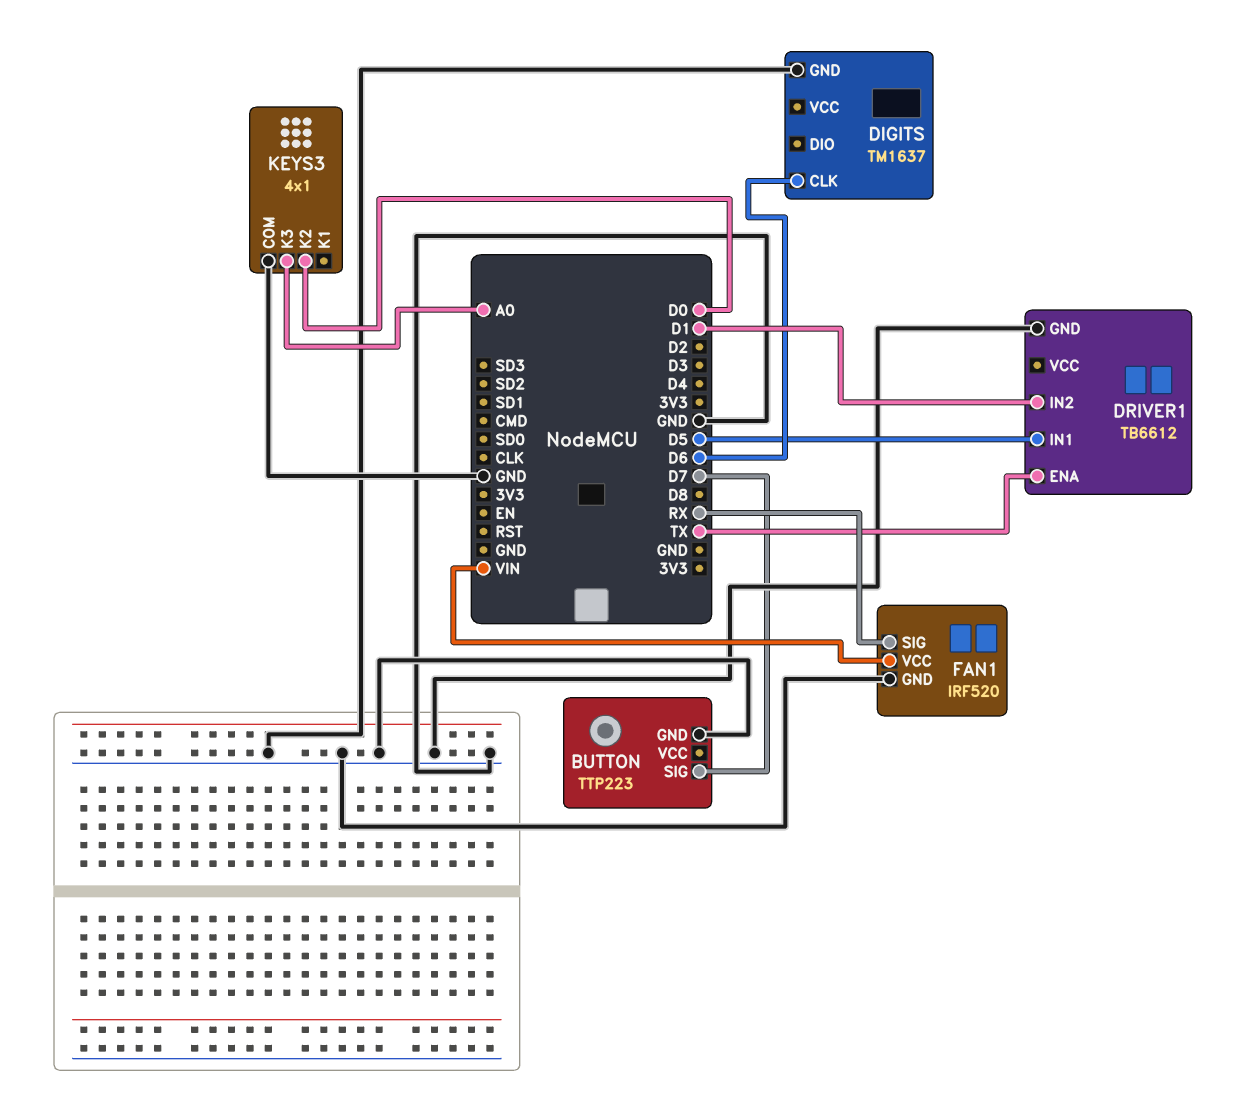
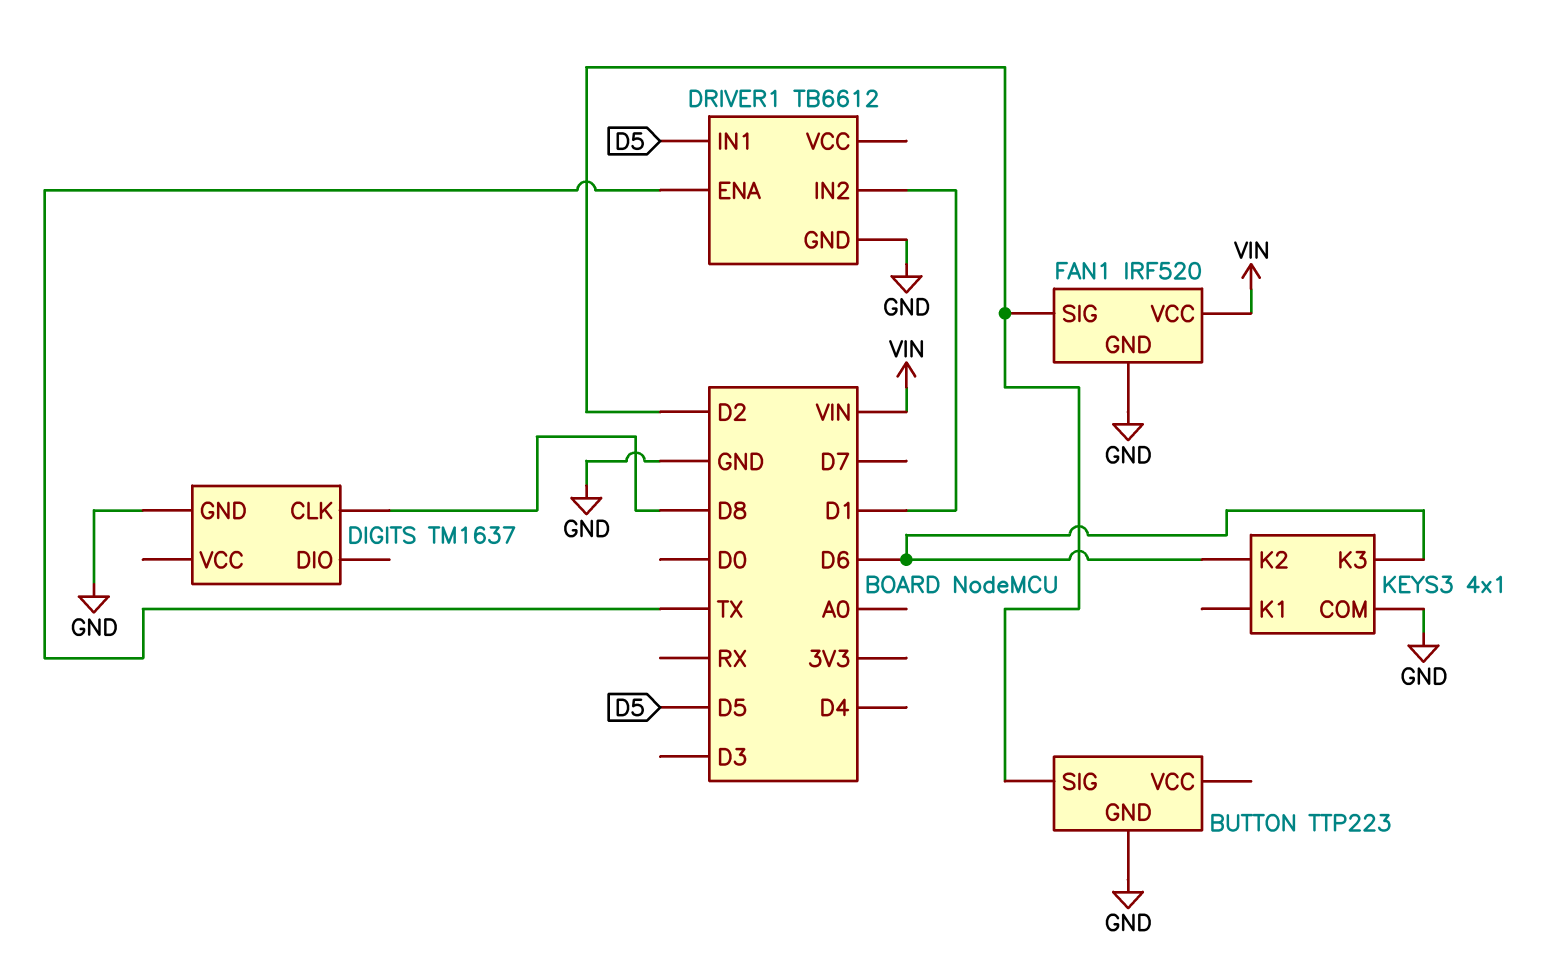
BUTTON pin SIG: D7 -> D2
DIGITS pin CLK: D6 -> D8
FAN1 pin SIG: RX -> D2
KEYS3 pin K2: D0 -> D6
KEYS3 pin K3: A0 -> D6

